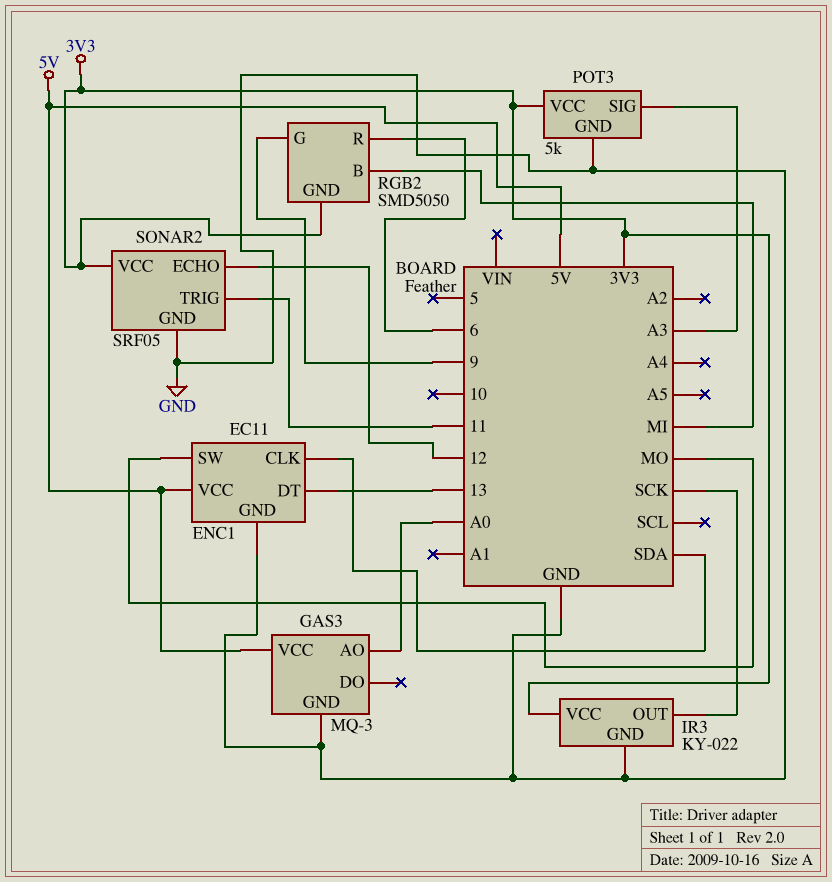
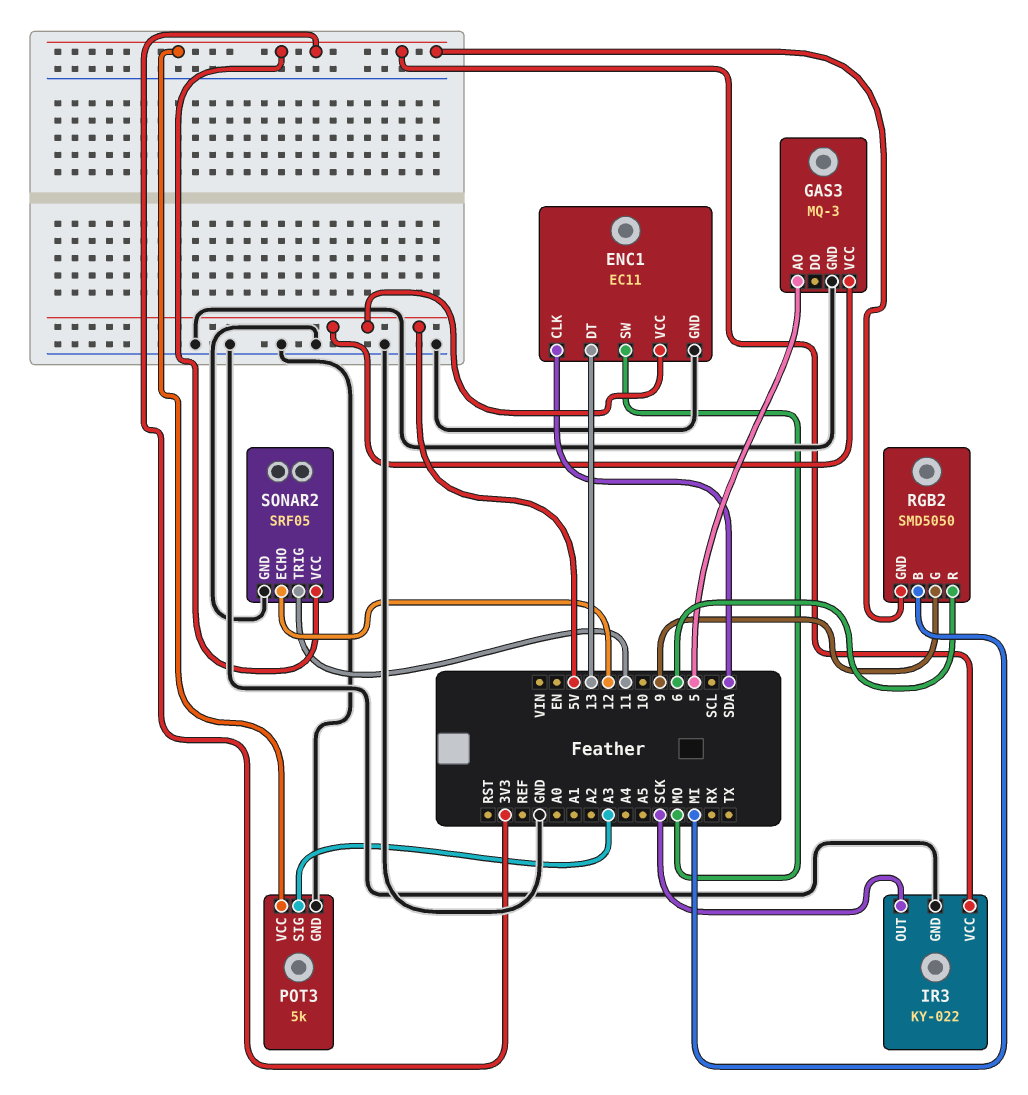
GAS3 pin AO: A0 -> 5

